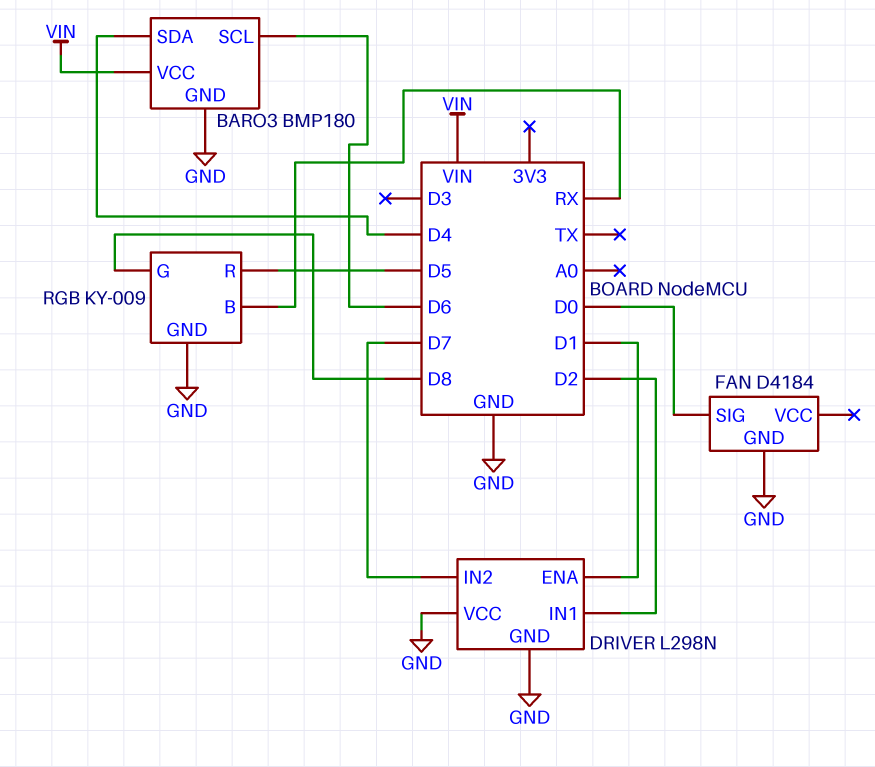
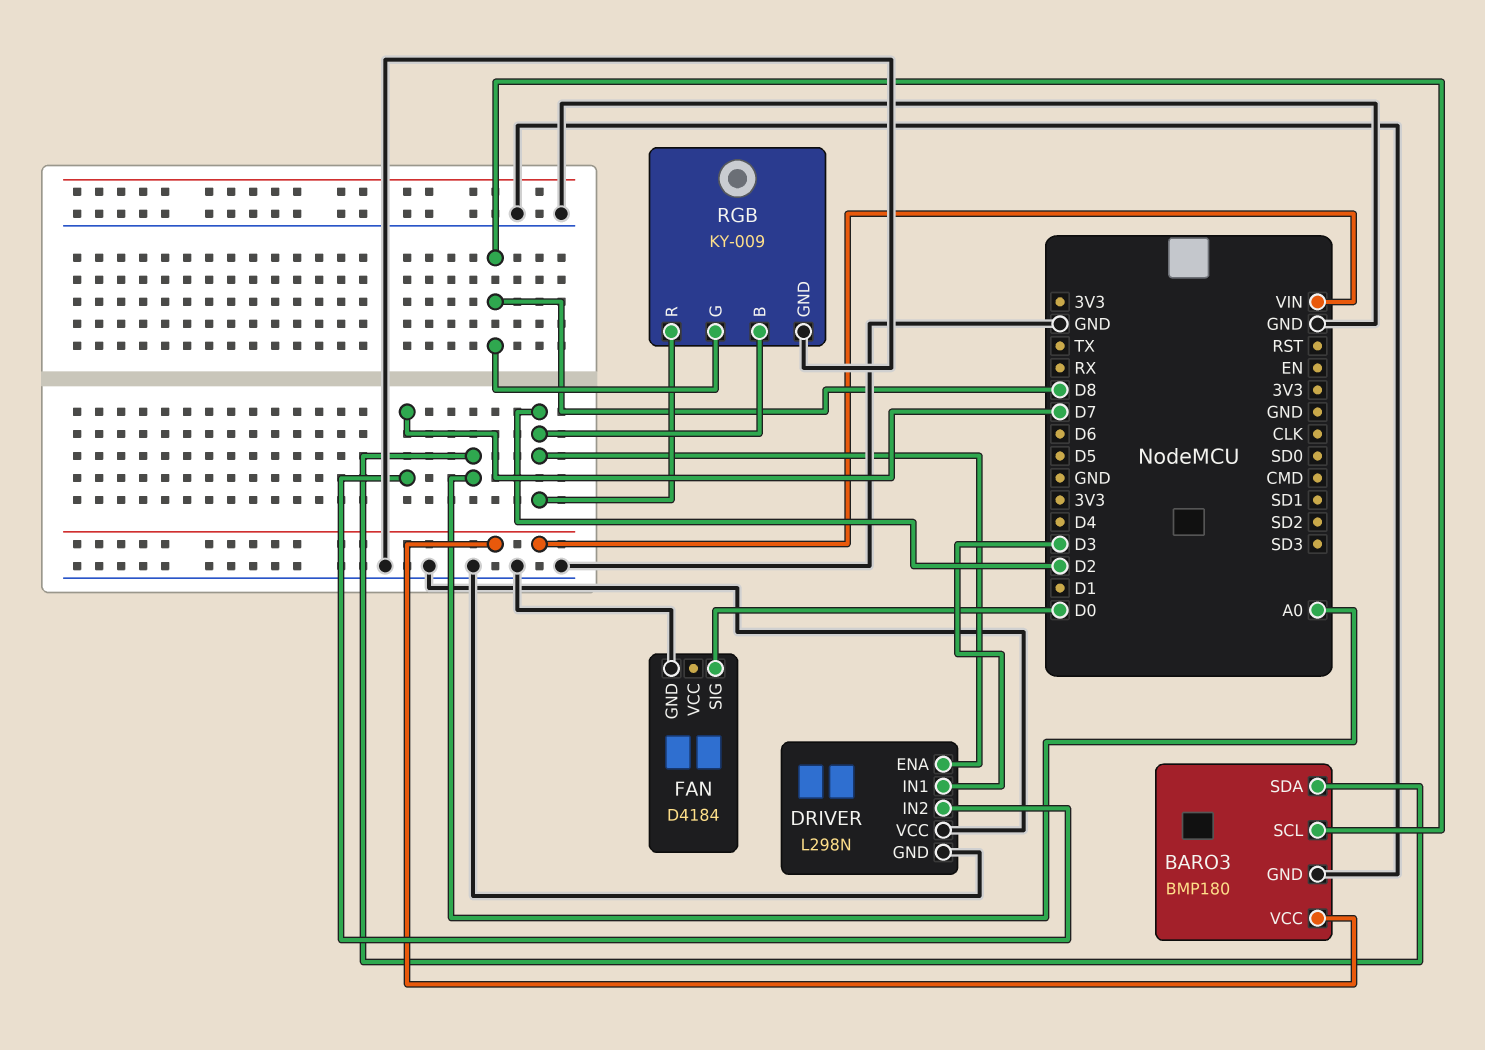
BARO3 pin SCL: D6 -> D8
BARO3 pin SDA: D4 -> A0
DRIVER pin ENA: D1 -> D2
DRIVER pin IN1: D2 -> D3
RGB pin B: RX -> D2
RGB pin R: D5 -> D2

